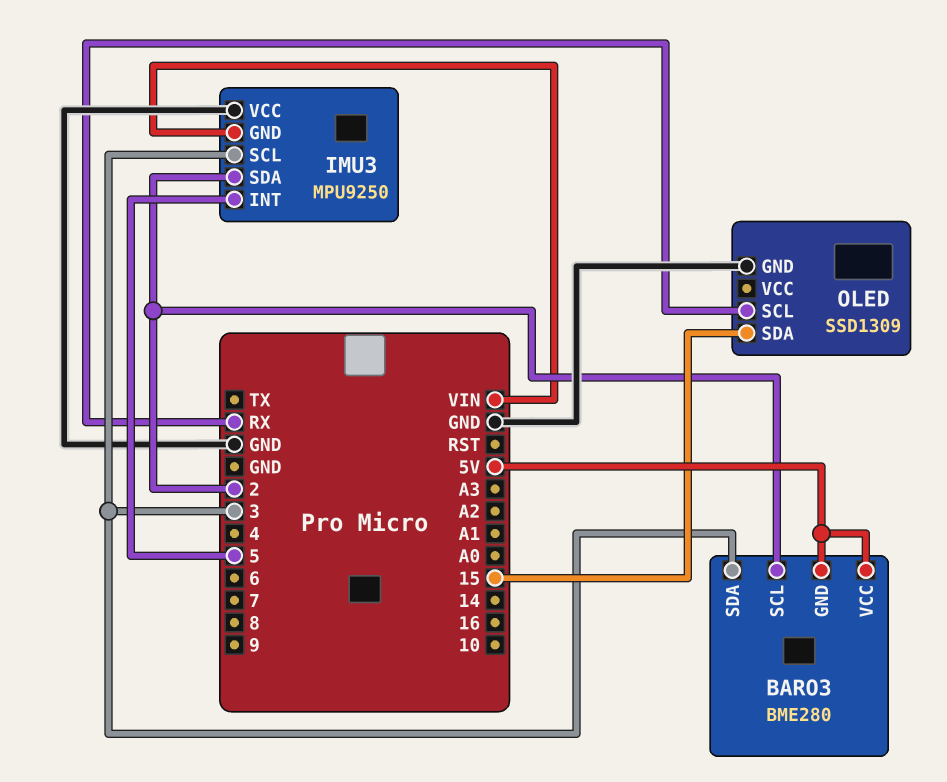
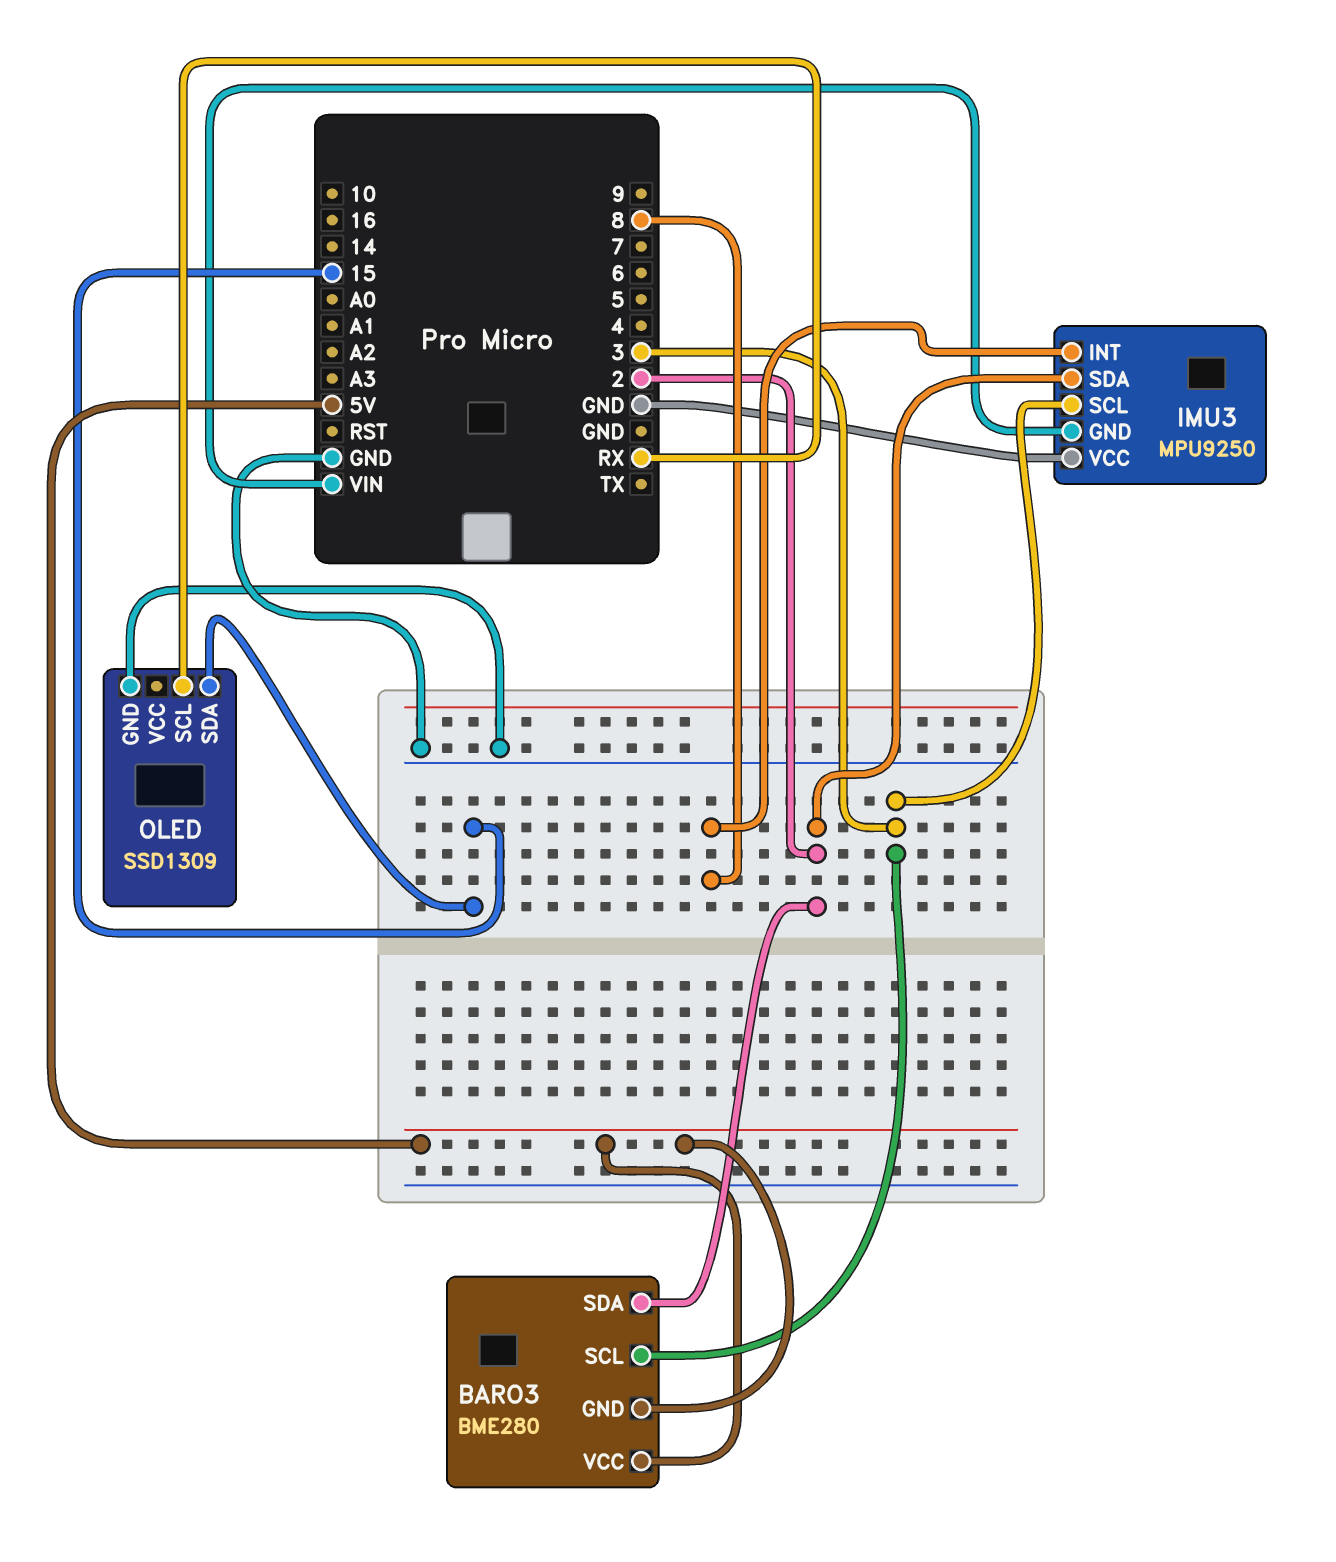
BARO3 pin SCL: 2 -> 3
BARO3 pin SDA: 3 -> 2
IMU3 pin INT: 5 -> 8

